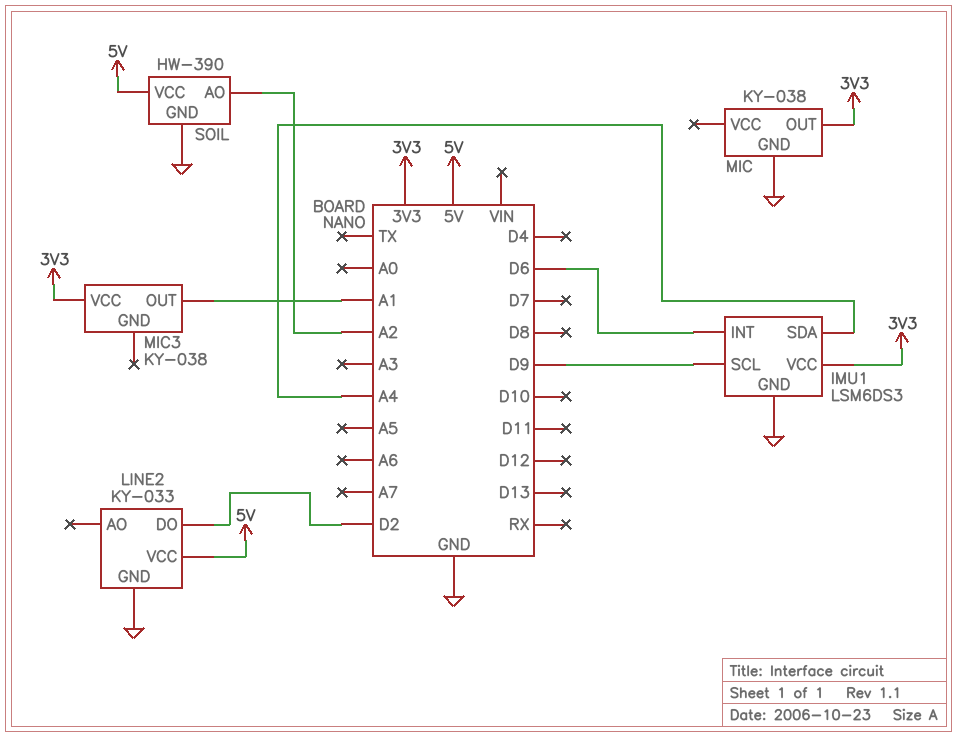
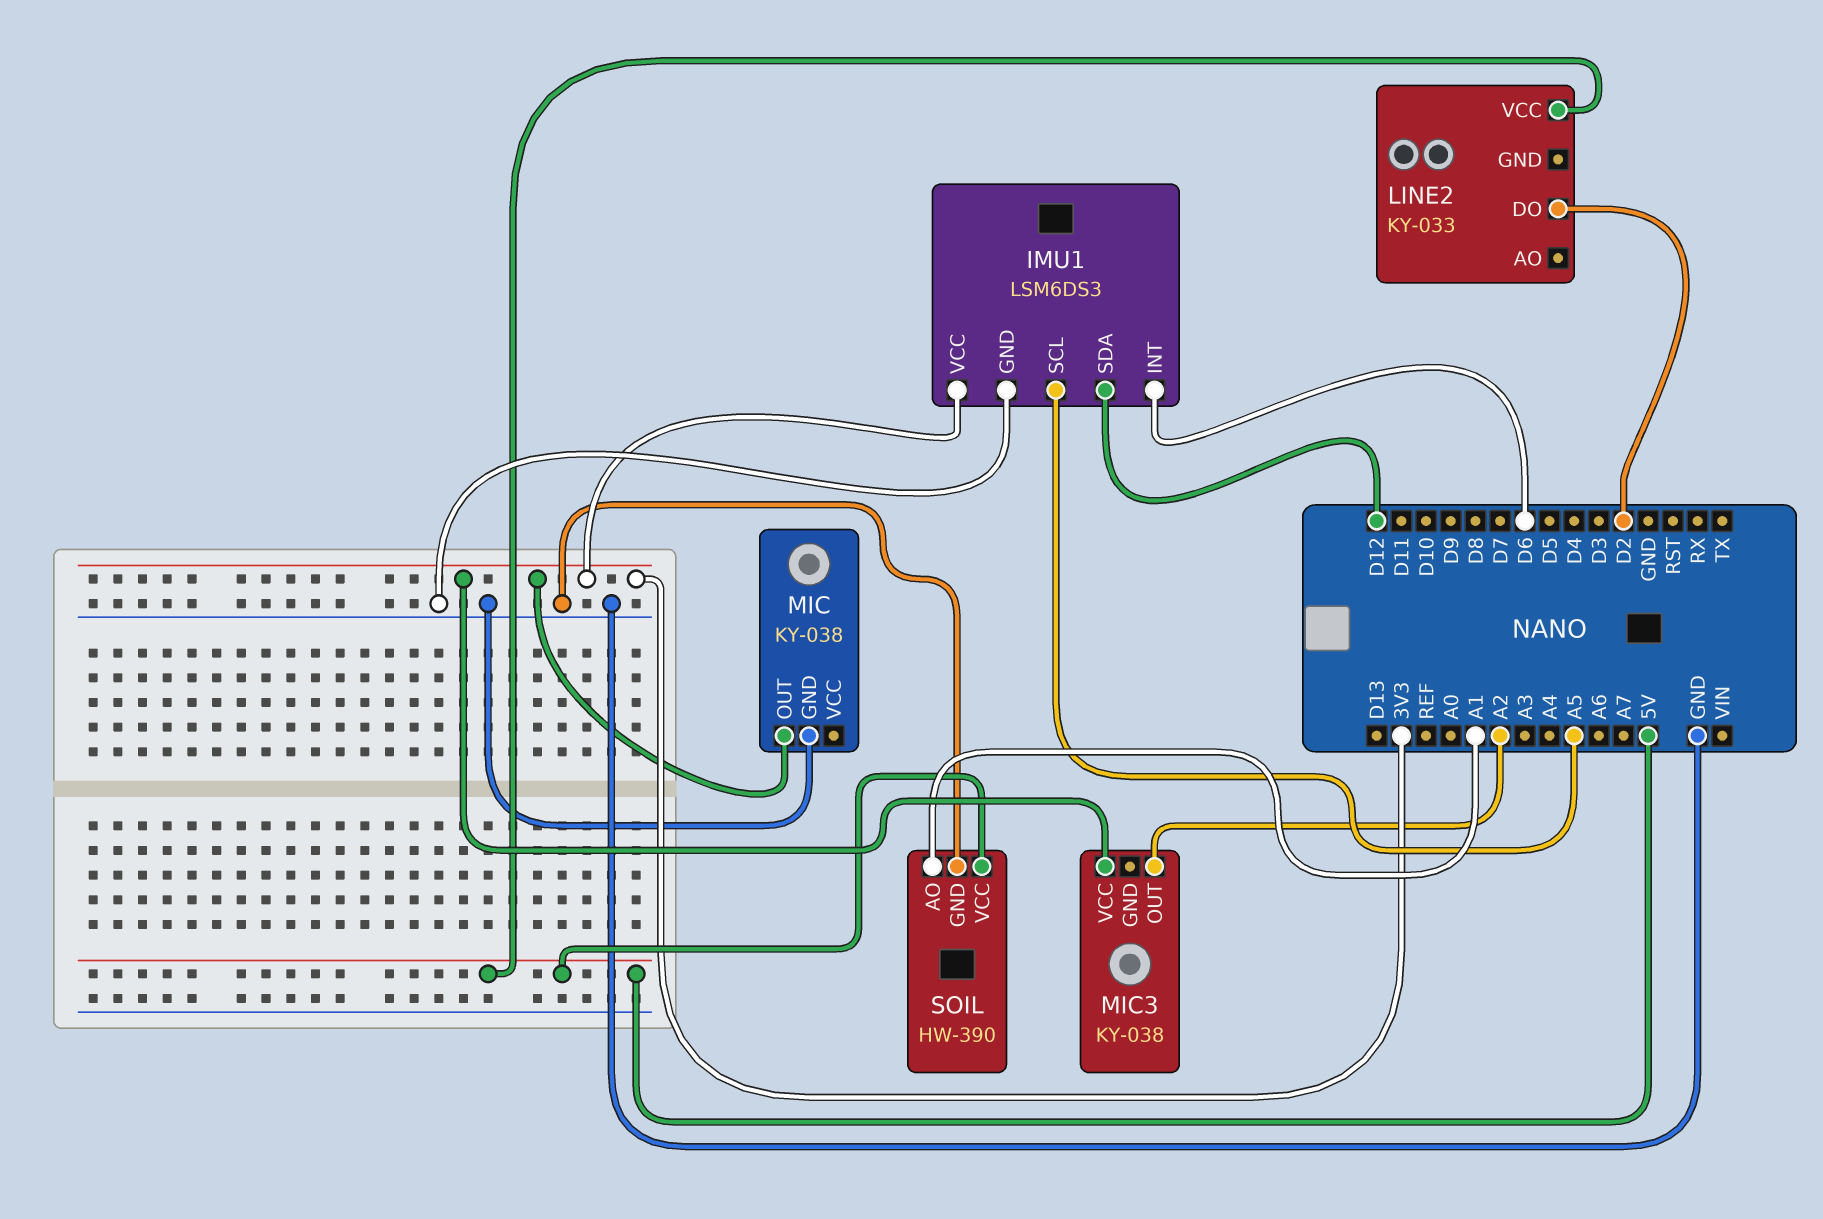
IMU1 pin SCL: D9 -> A5
IMU1 pin SDA: A4 -> D12
LINE2 pin GND: GND -> none
MIC3 pin OUT: A1 -> A2
SOIL pin AO: A2 -> A1

